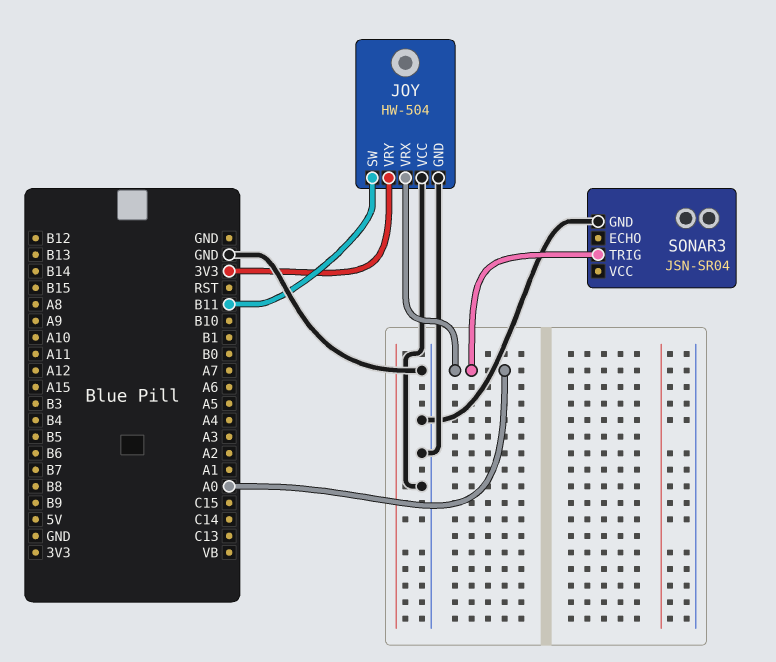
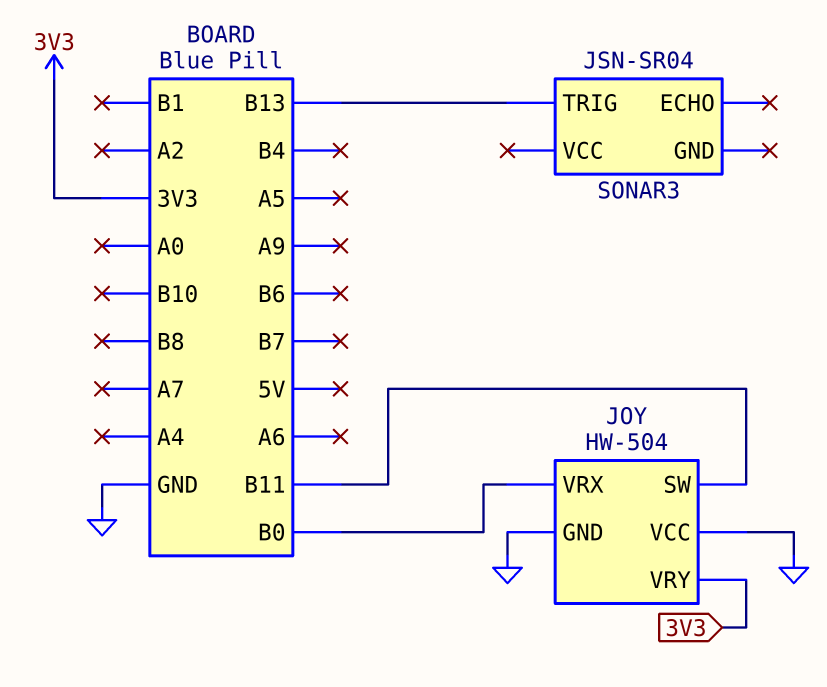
JOY pin VRX: A0 -> B0
SONAR3 pin GND: GND -> none
SONAR3 pin TRIG: A0 -> B13

